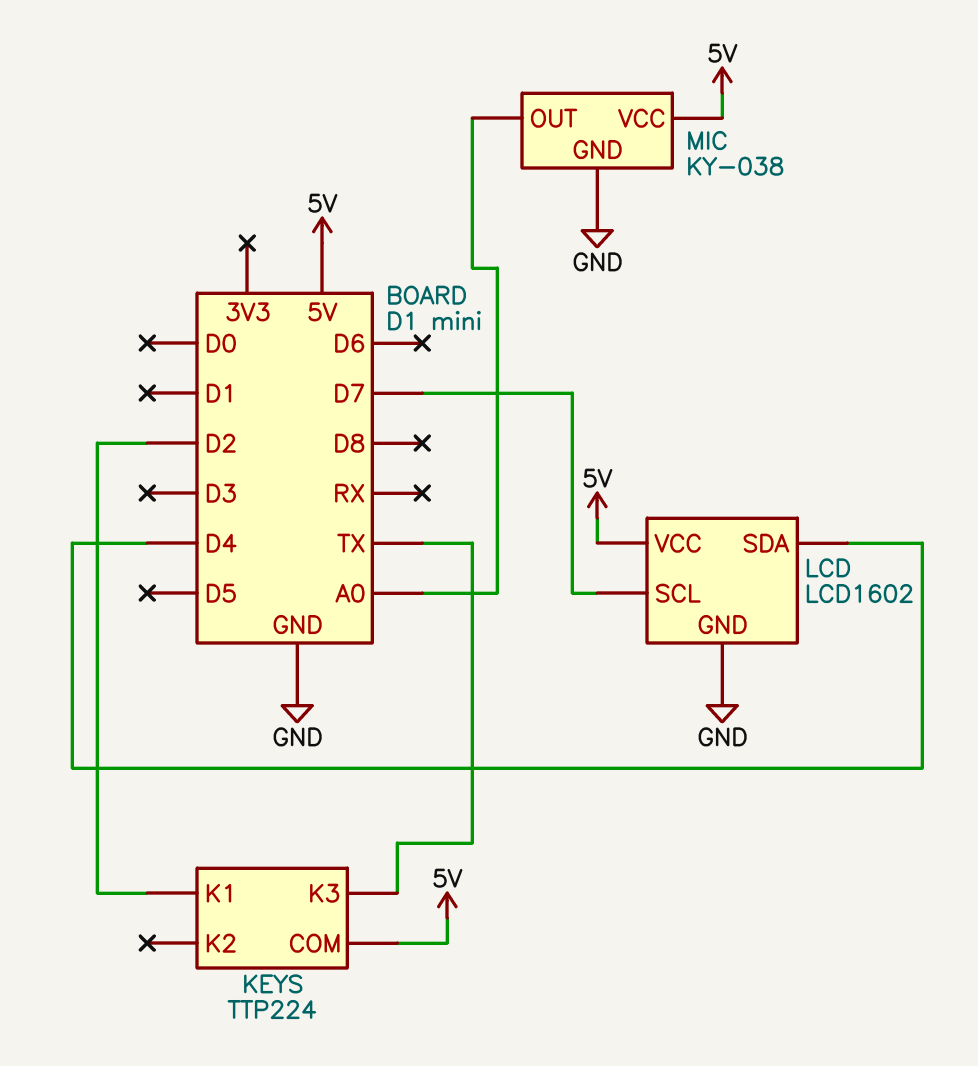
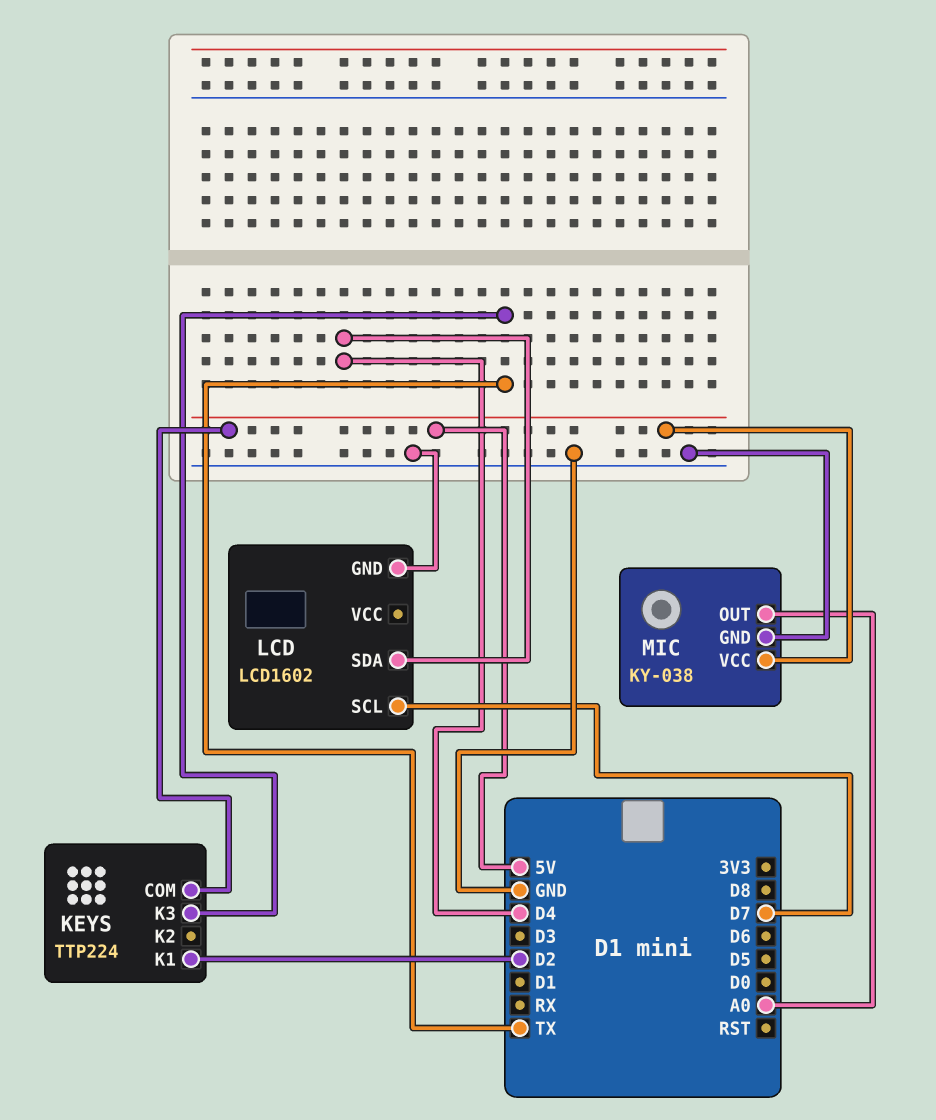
LCD pin VCC: 5V -> none

